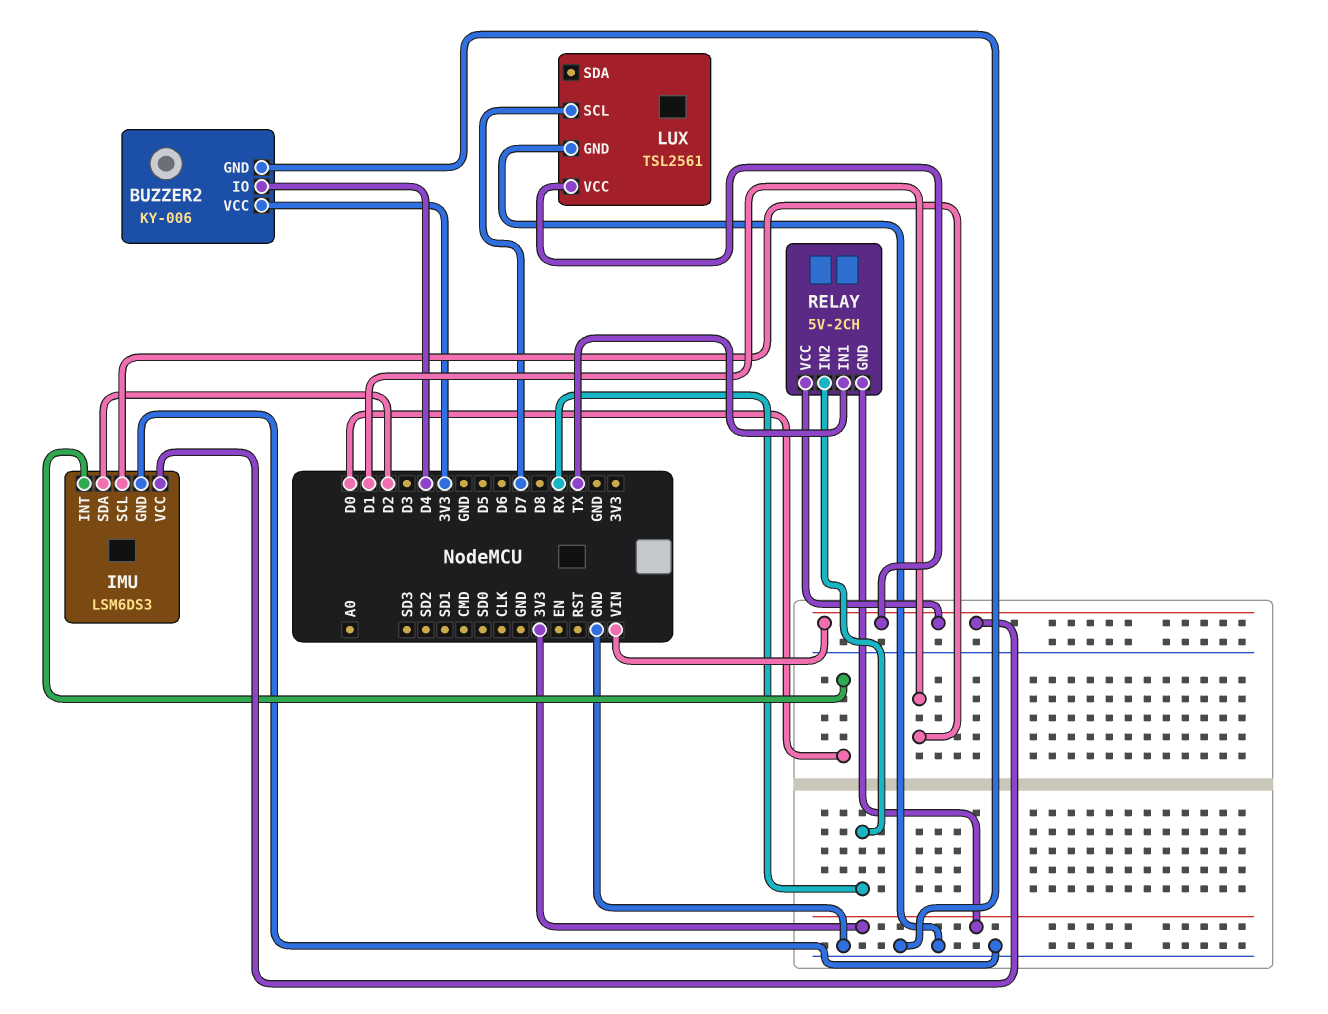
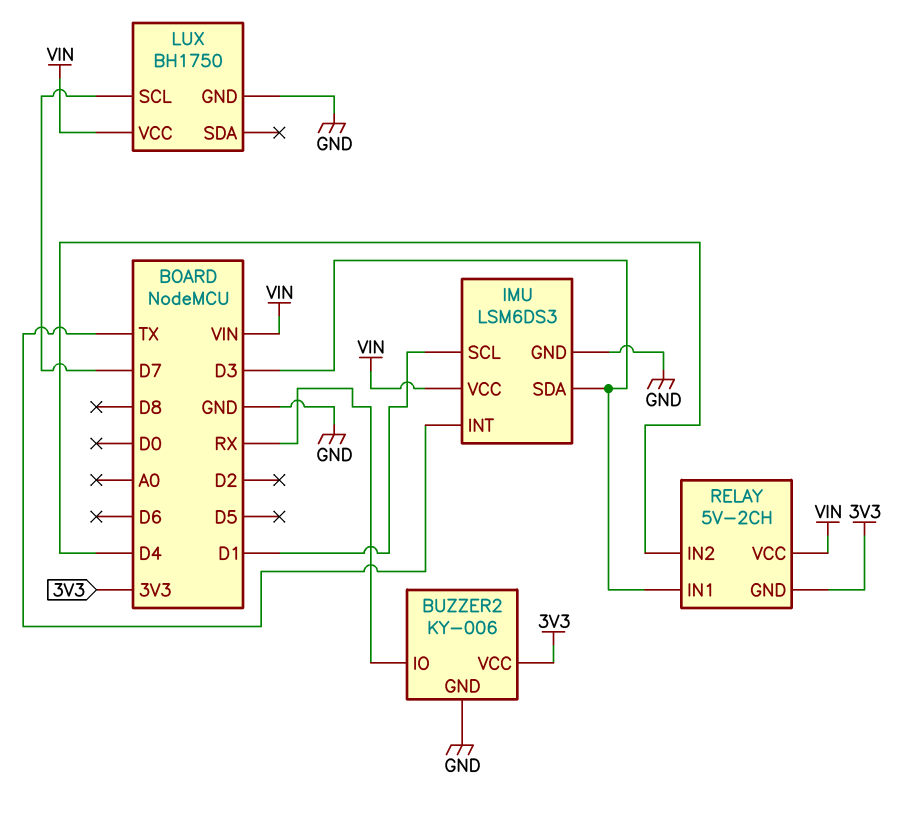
BUZZER2 pin IO: D4 -> RX
IMU pin INT: D0 -> TX
IMU pin SDA: D2 -> D3
LUX: TSL2561 -> BH1750
RELAY pin IN1: TX -> D3
RELAY pin IN2: RX -> D4

